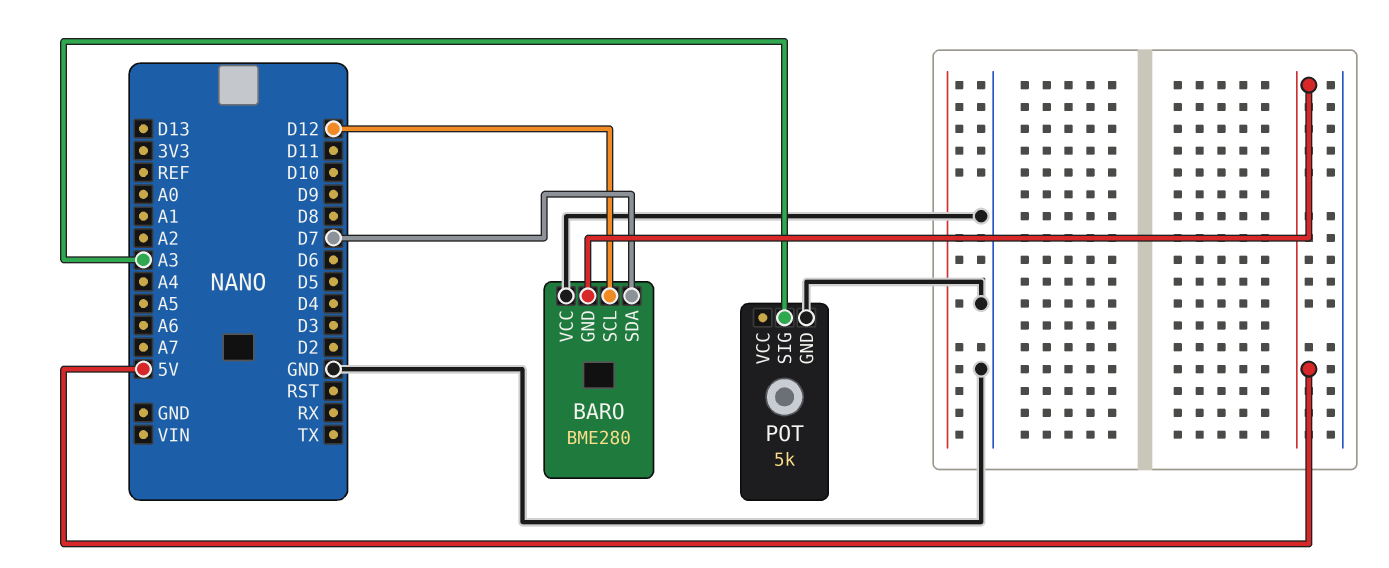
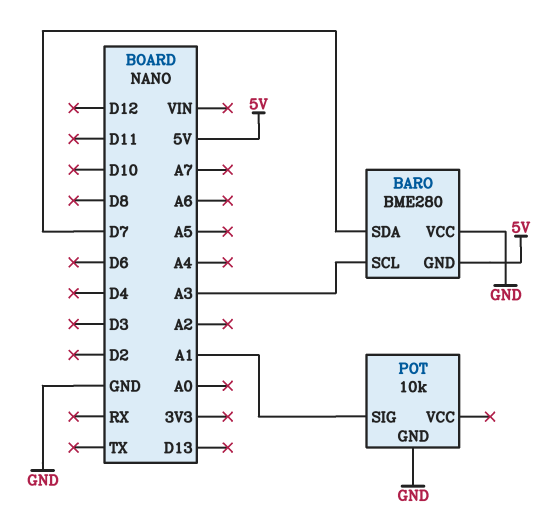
BARO pin SCL: D12 -> A3
POT: 5k -> 10k
POT pin SIG: A3 -> A1

